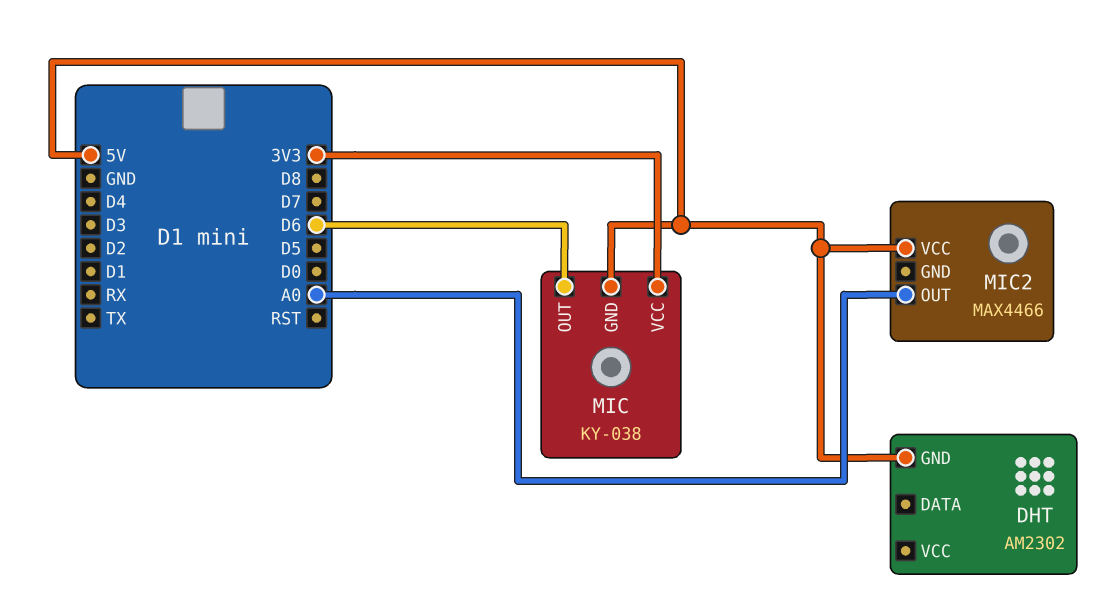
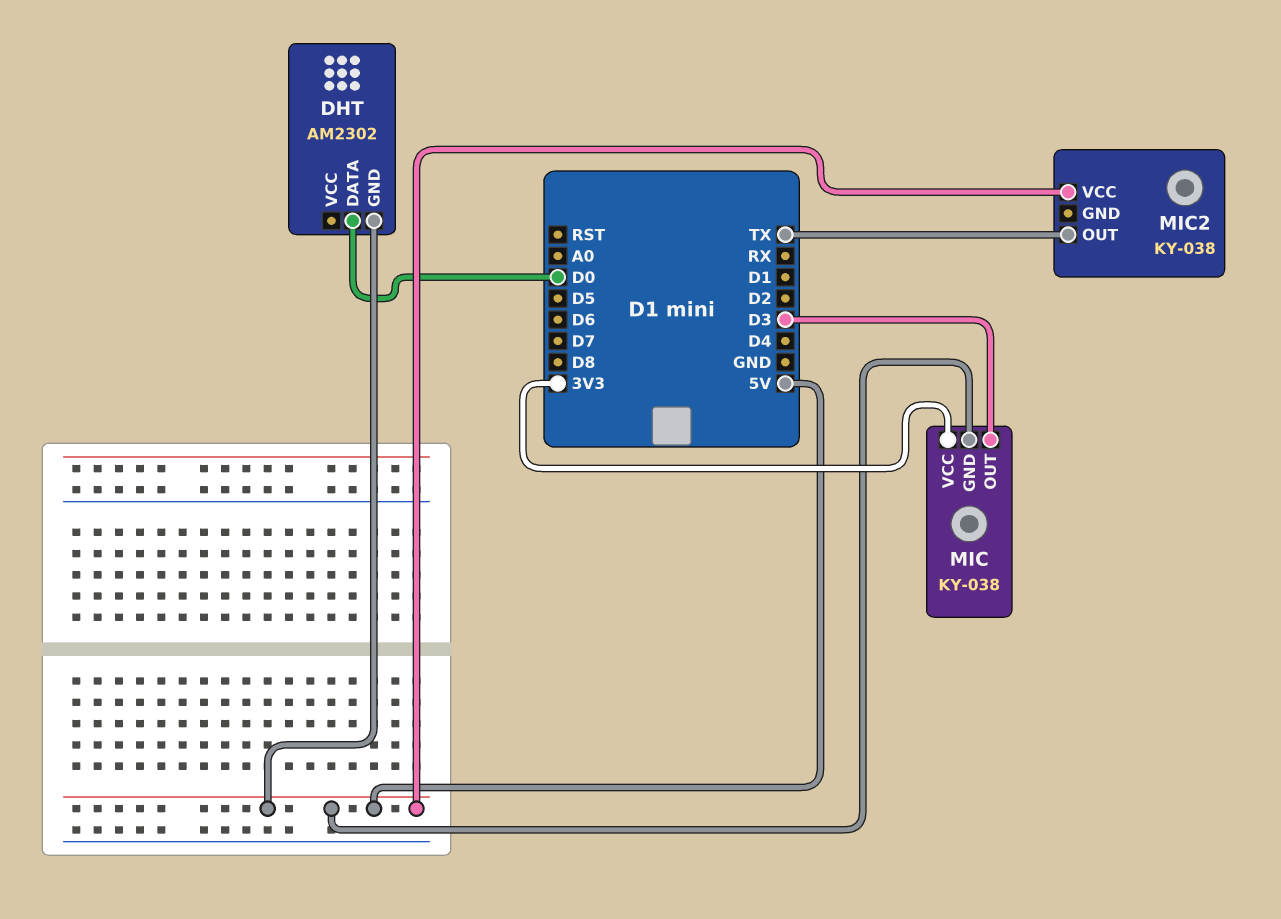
DHT pin DATA: none -> D0
MIC pin OUT: D6 -> D3
MIC2: MAX4466 -> KY-038
MIC2 pin OUT: A0 -> TX

